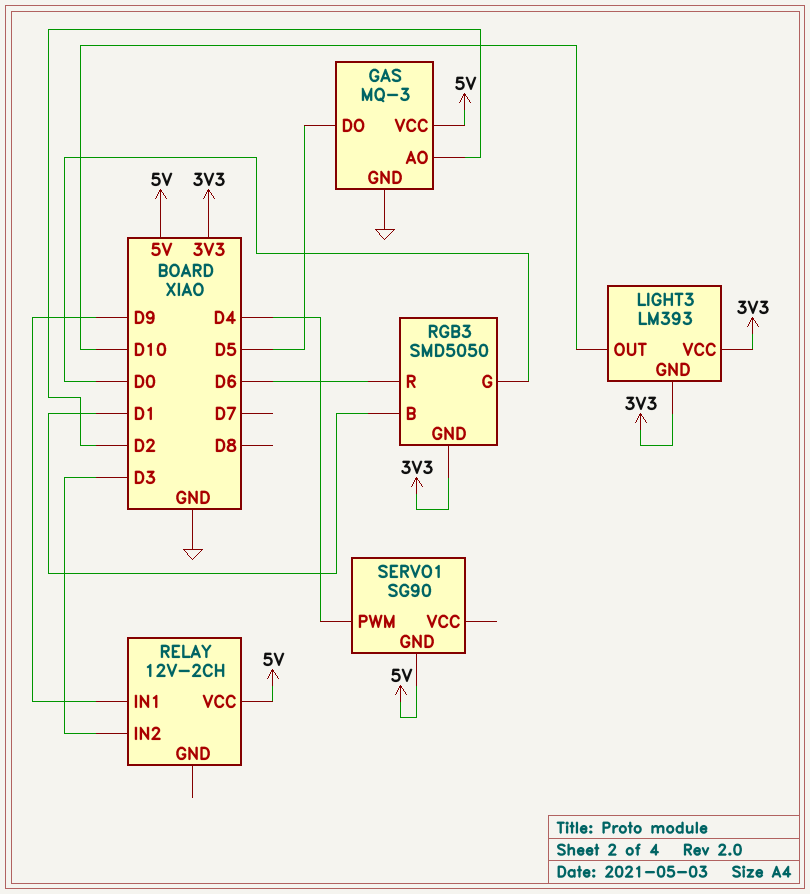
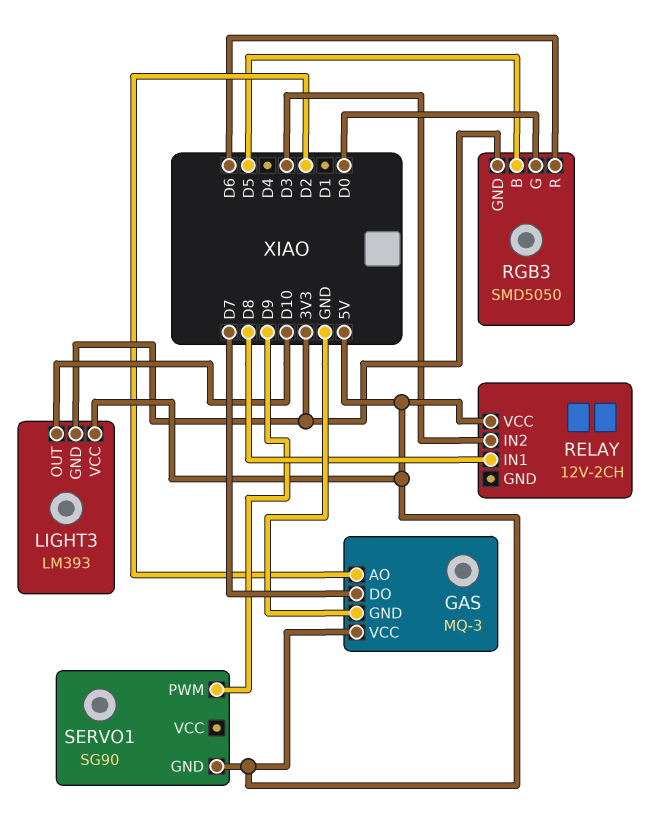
GAS pin DO: D5 -> D7
LIGHT3 pin VCC: 3V3 -> 5V
RELAY pin IN1: D9 -> D8
RGB3 pin B: D1 -> D5
SERVO1 pin PWM: D4 -> D9

